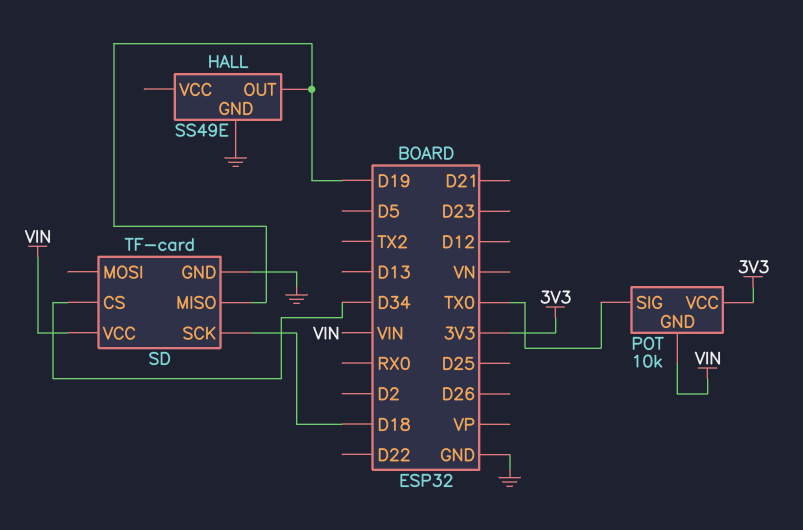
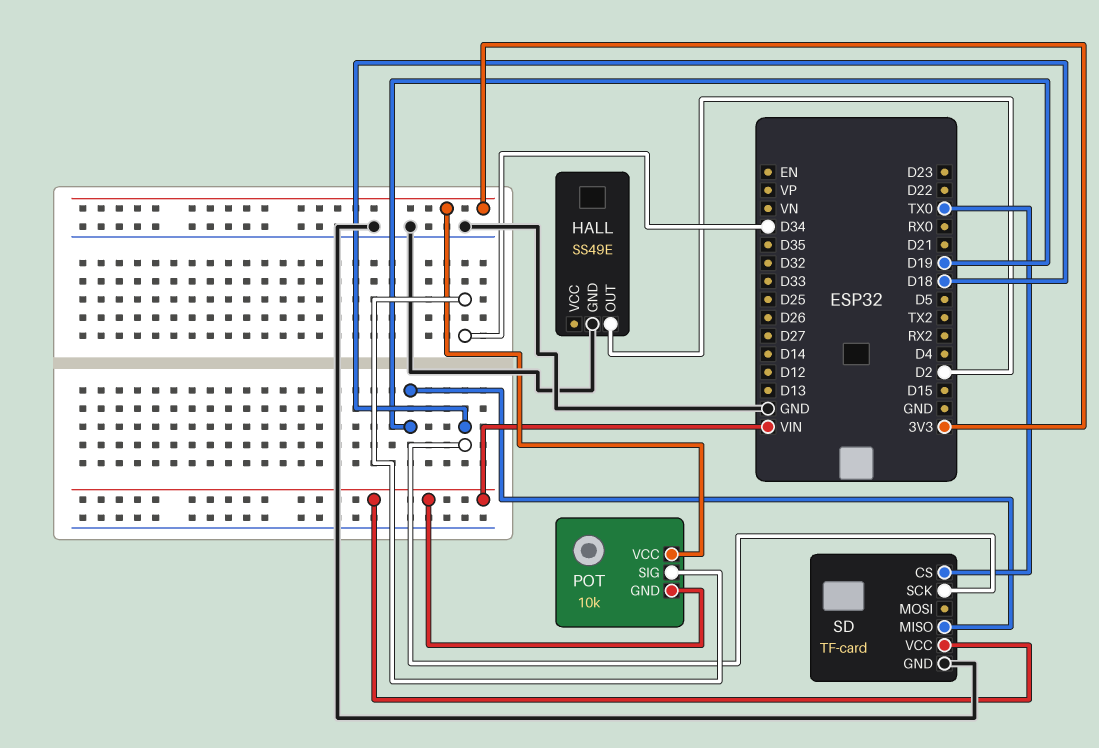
HALL pin OUT: D19 -> D2
POT pin SIG: TX0 -> D34
SD pin CS: D34 -> TX0

